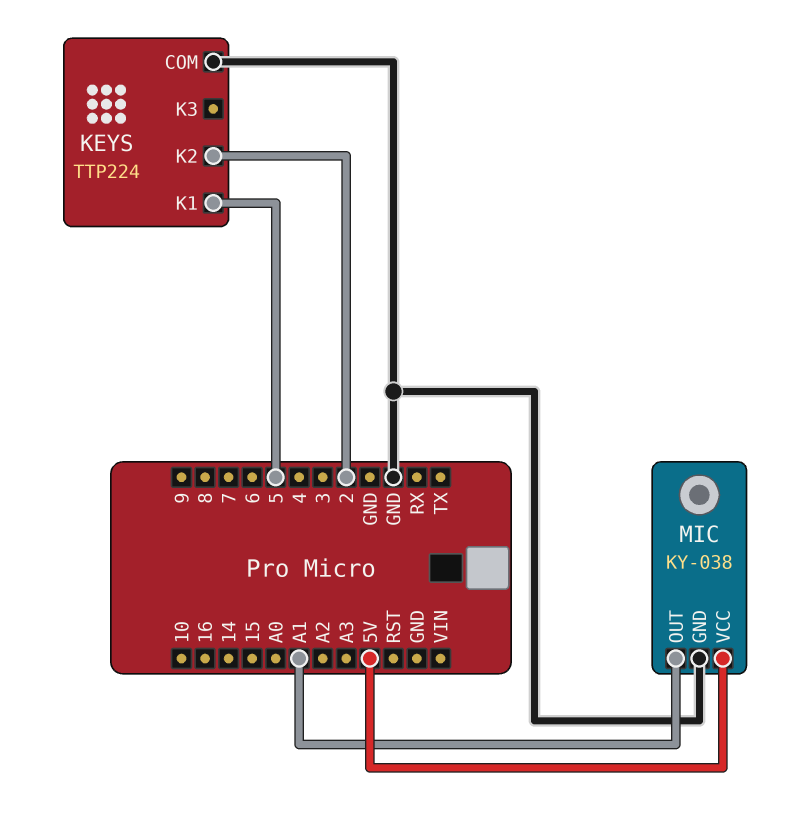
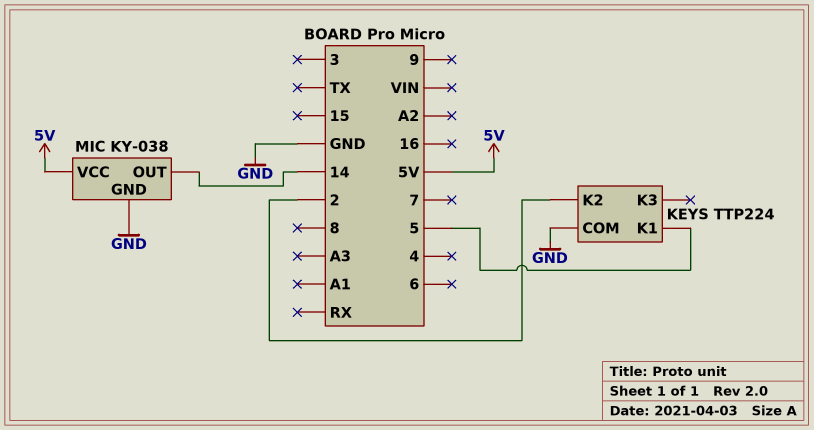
MIC pin OUT: A1 -> 14

